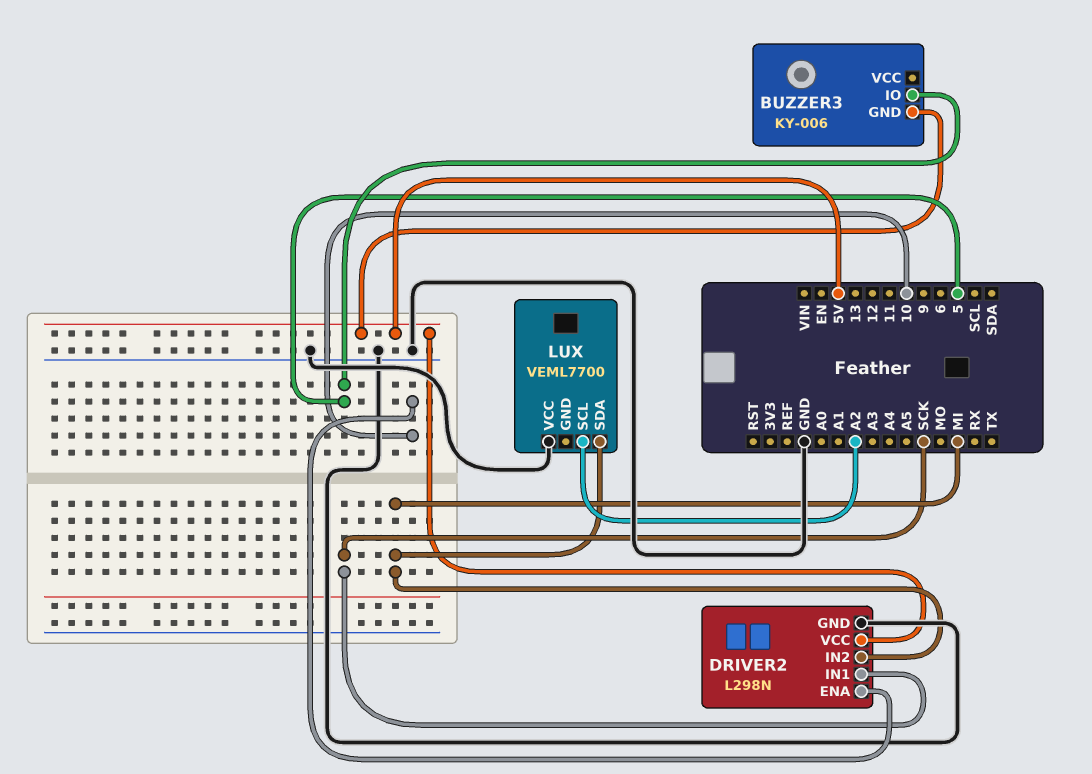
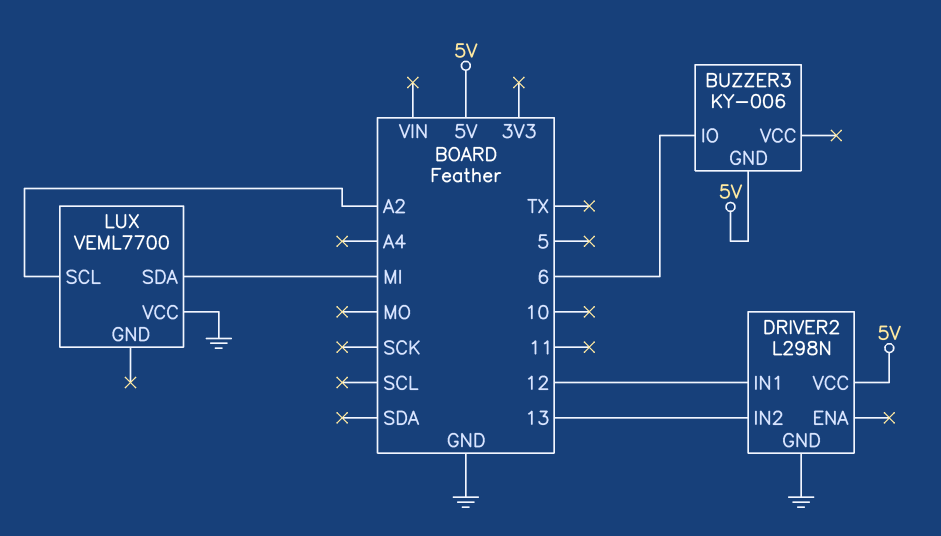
BUZZER3 pin IO: 5 -> 6
DRIVER2 pin ENA: 10 -> none
DRIVER2 pin IN1: SCK -> 12
DRIVER2 pin IN2: MI -> 13

